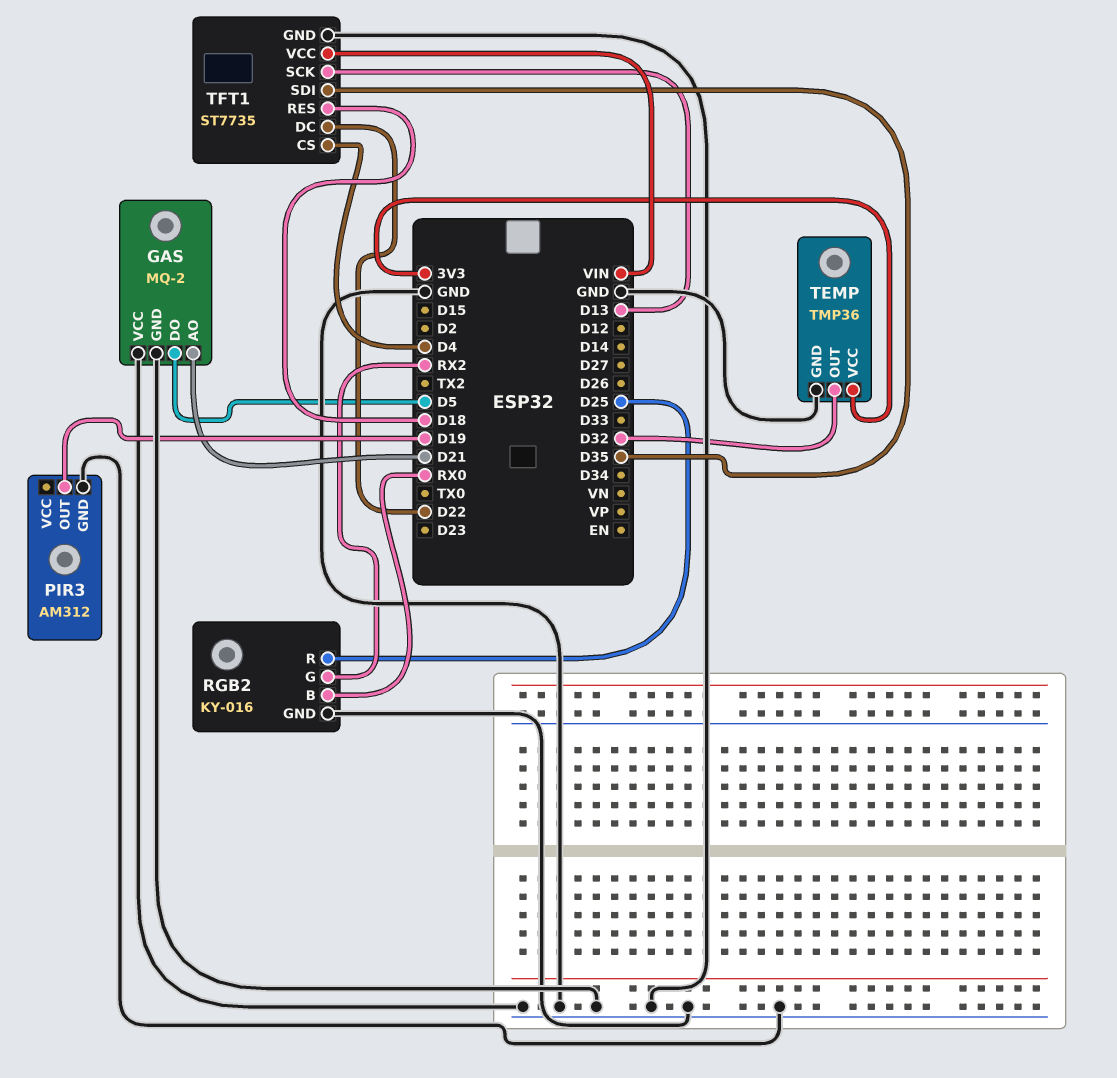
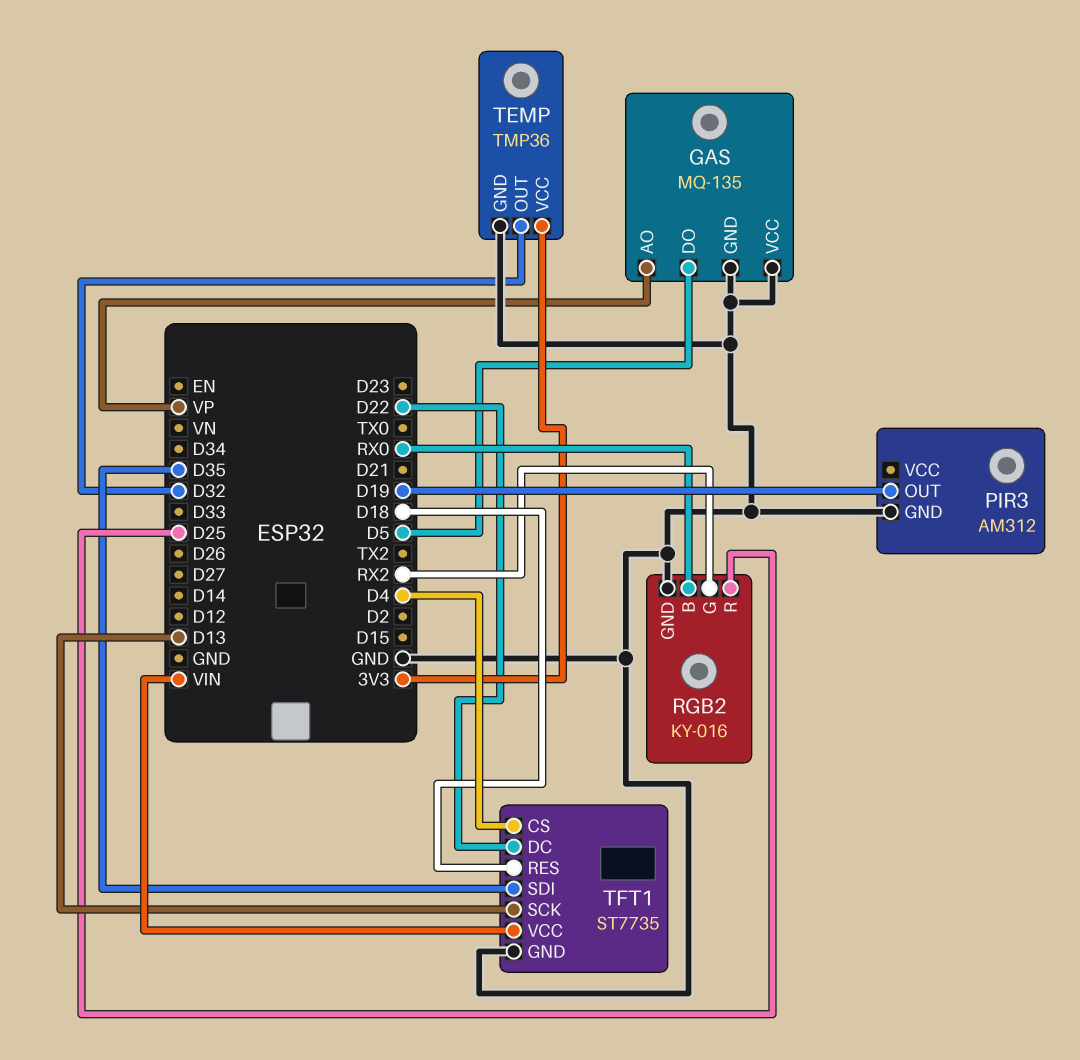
GAS: MQ-2 -> MQ-135
GAS pin AO: D21 -> VP

